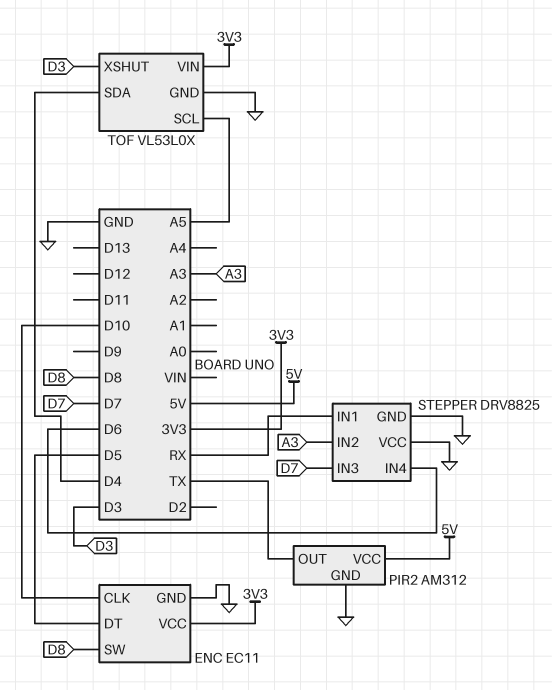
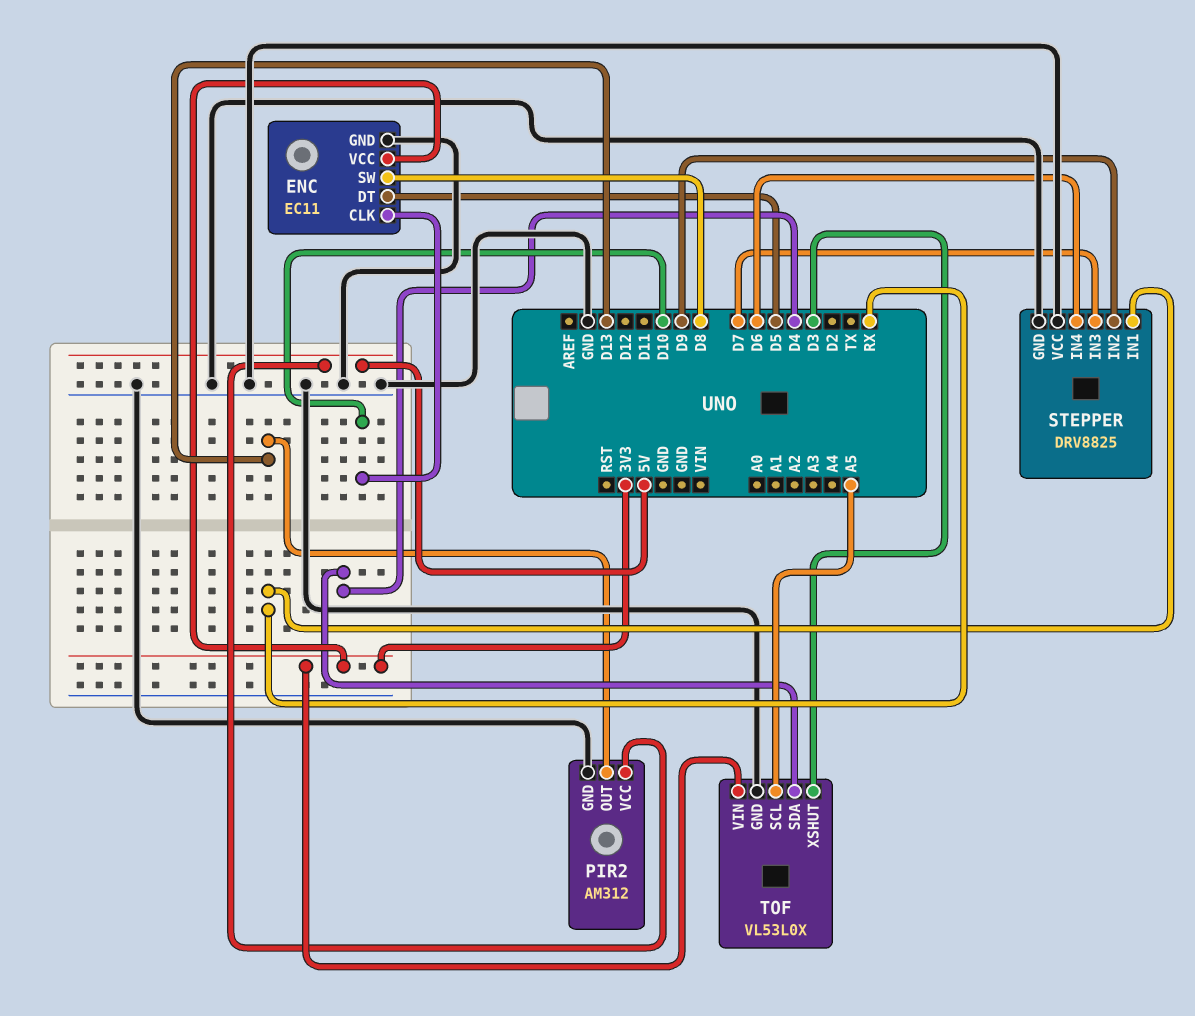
PIR2 pin OUT: TX -> D13
STEPPER pin IN2: A3 -> D9

